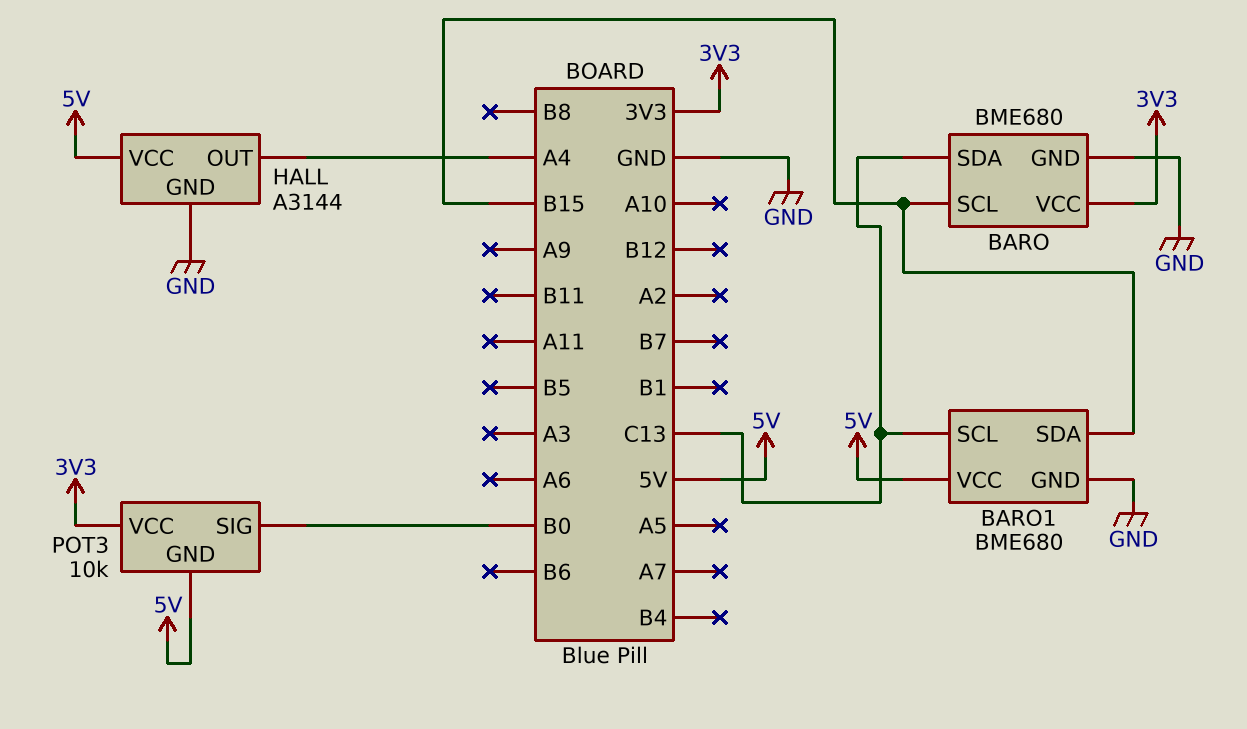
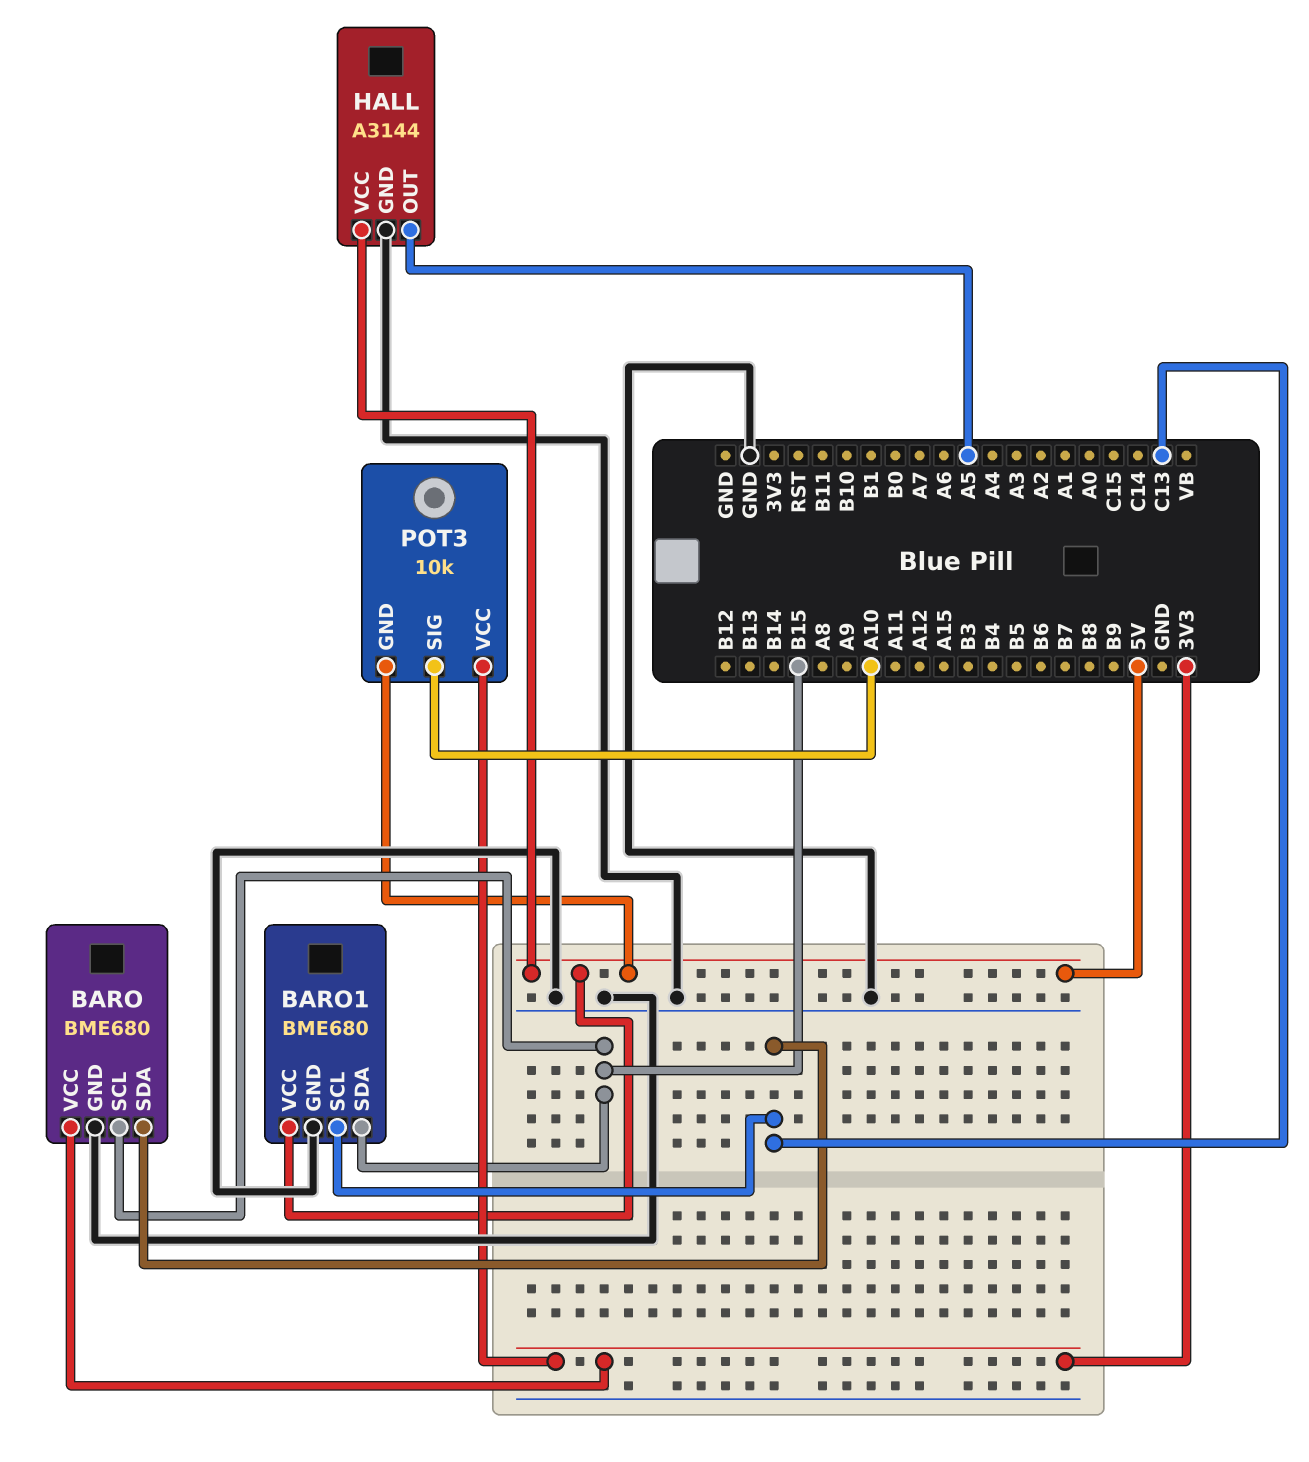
HALL pin OUT: A4 -> A5
POT3 pin SIG: B0 -> A10

